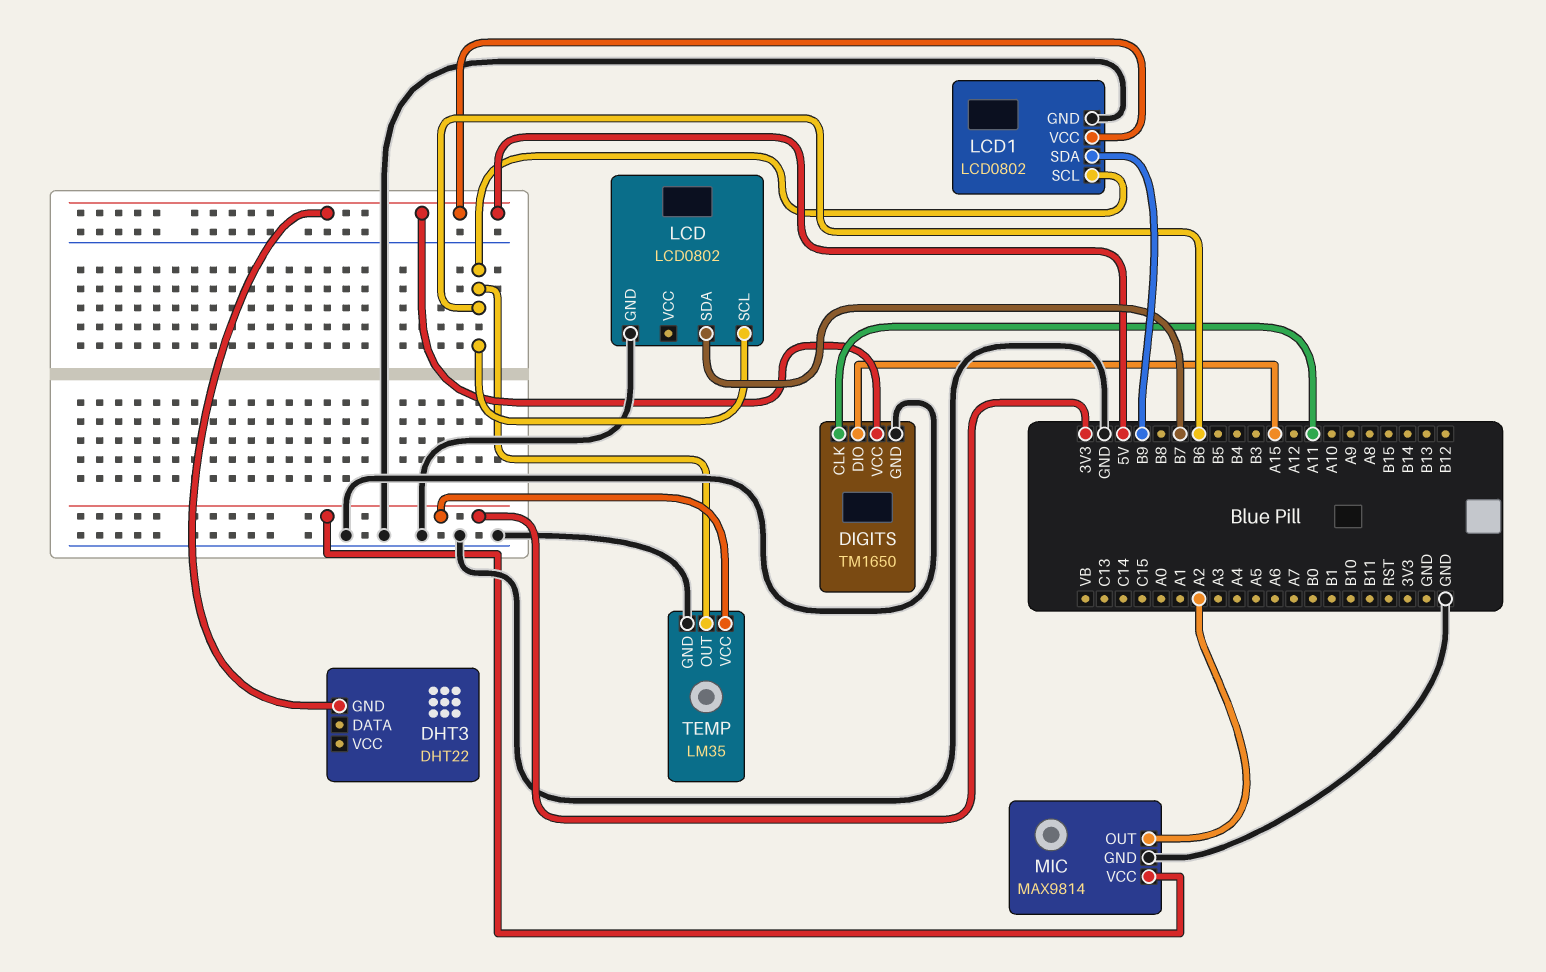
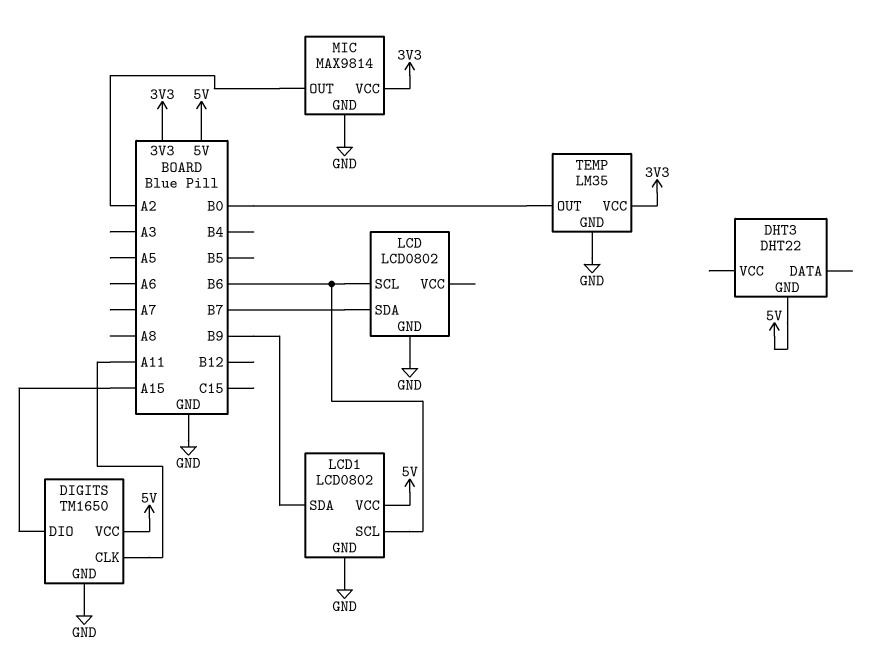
TEMP pin OUT: B6 -> B0

